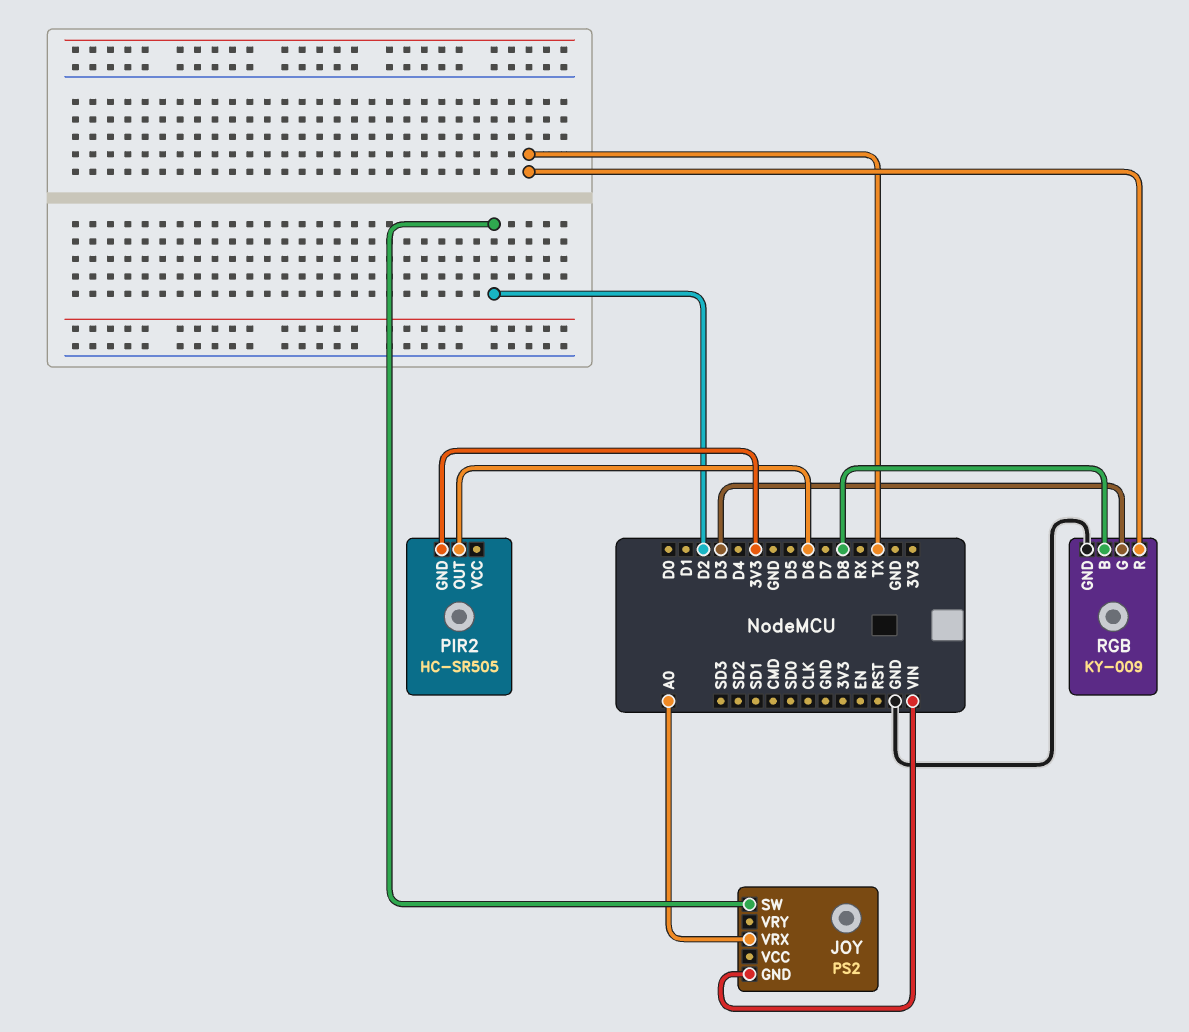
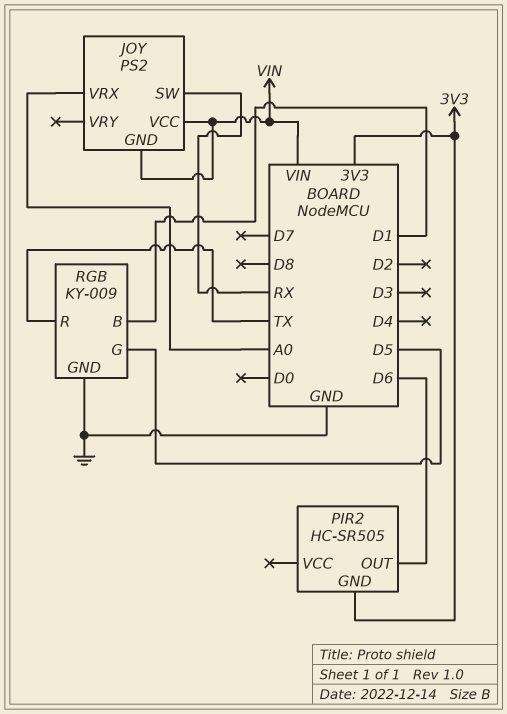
JOY pin SW: D2 -> RX
JOY pin VCC: none -> VIN
RGB pin B: D8 -> D1
RGB pin G: D3 -> D5

